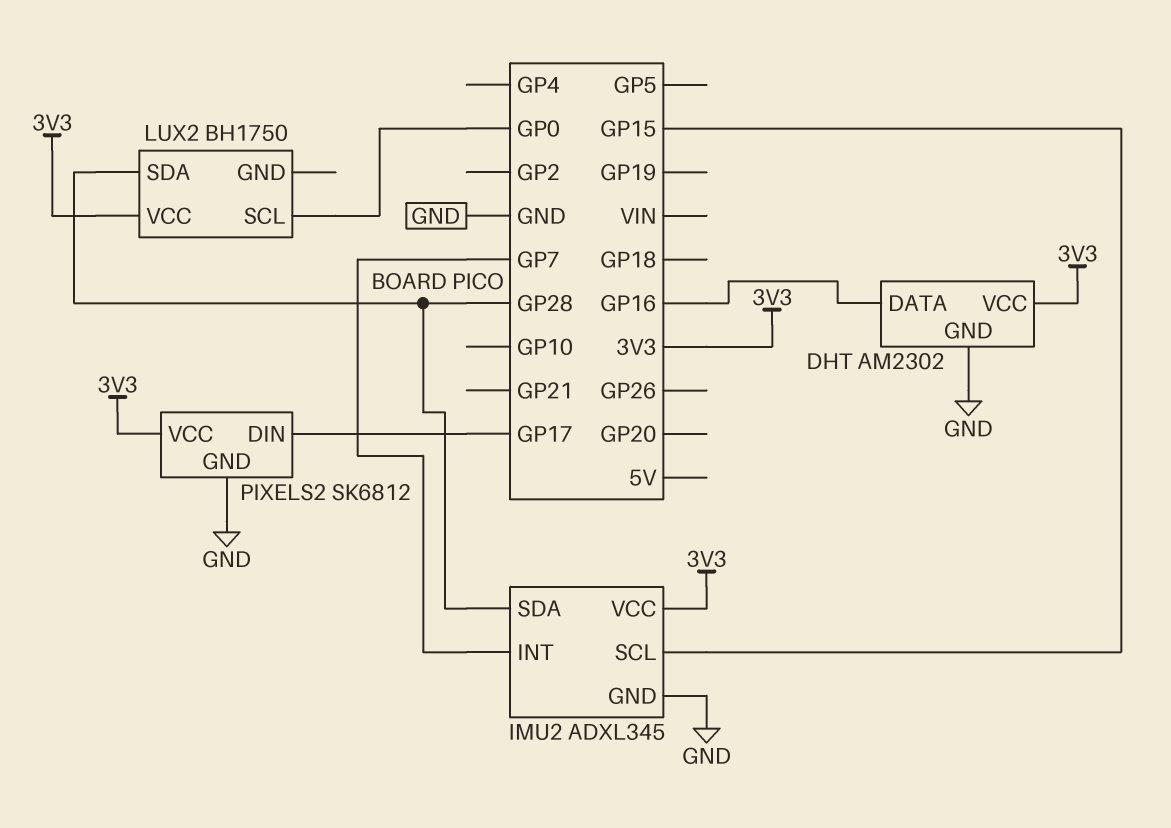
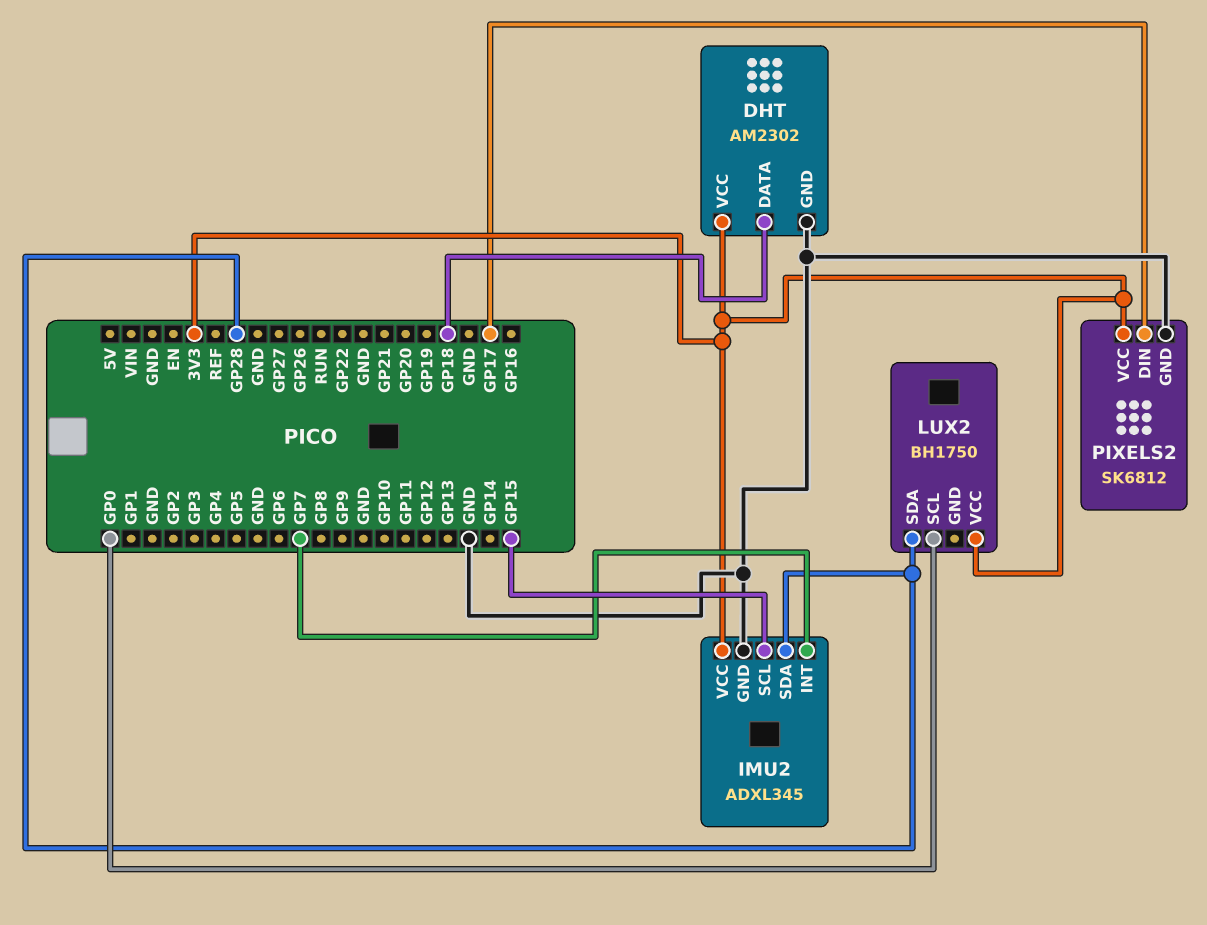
DHT pin DATA: GP16 -> GP18

